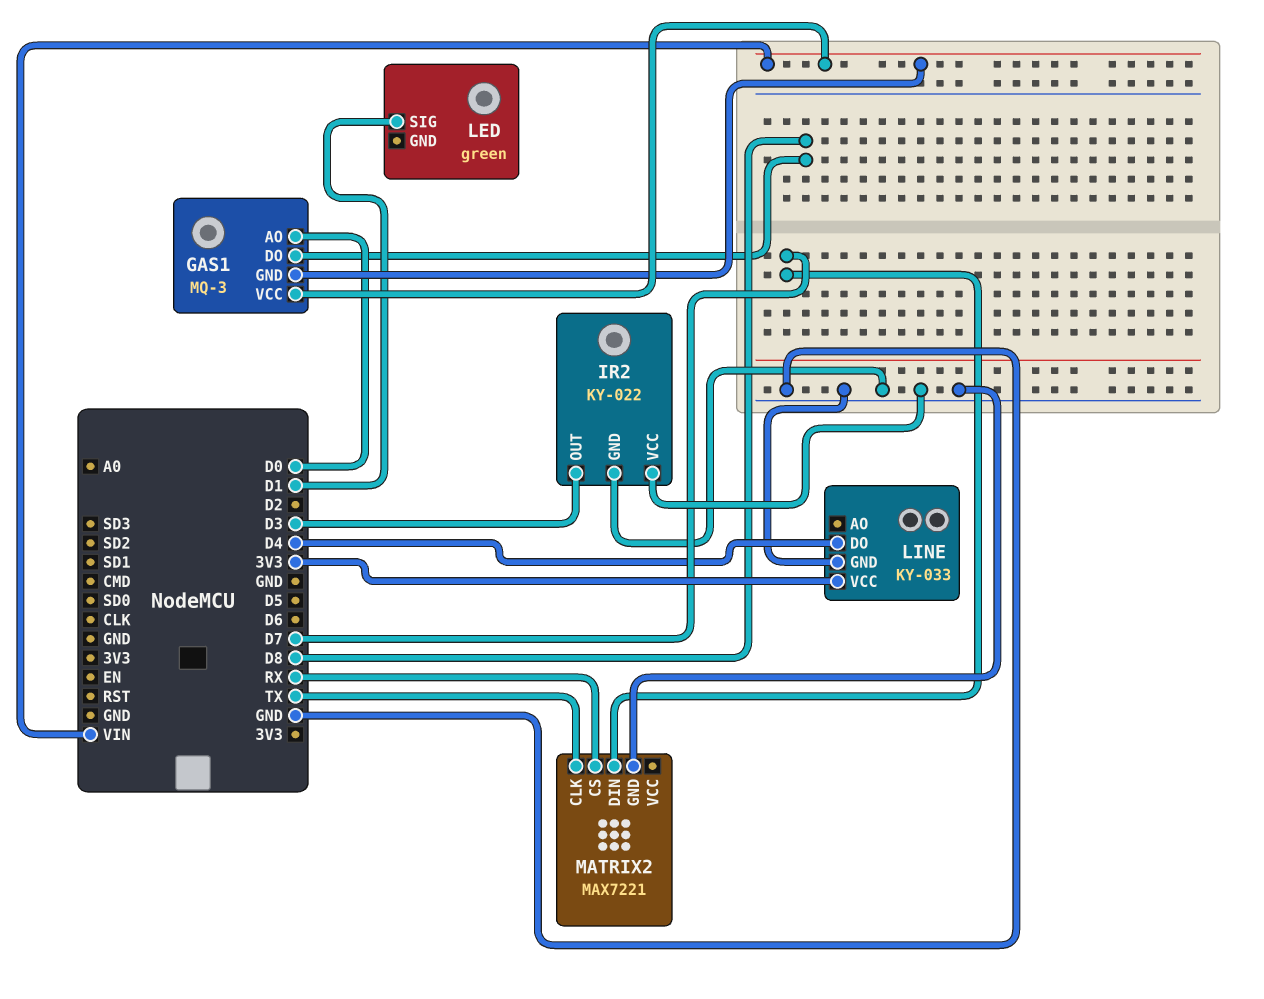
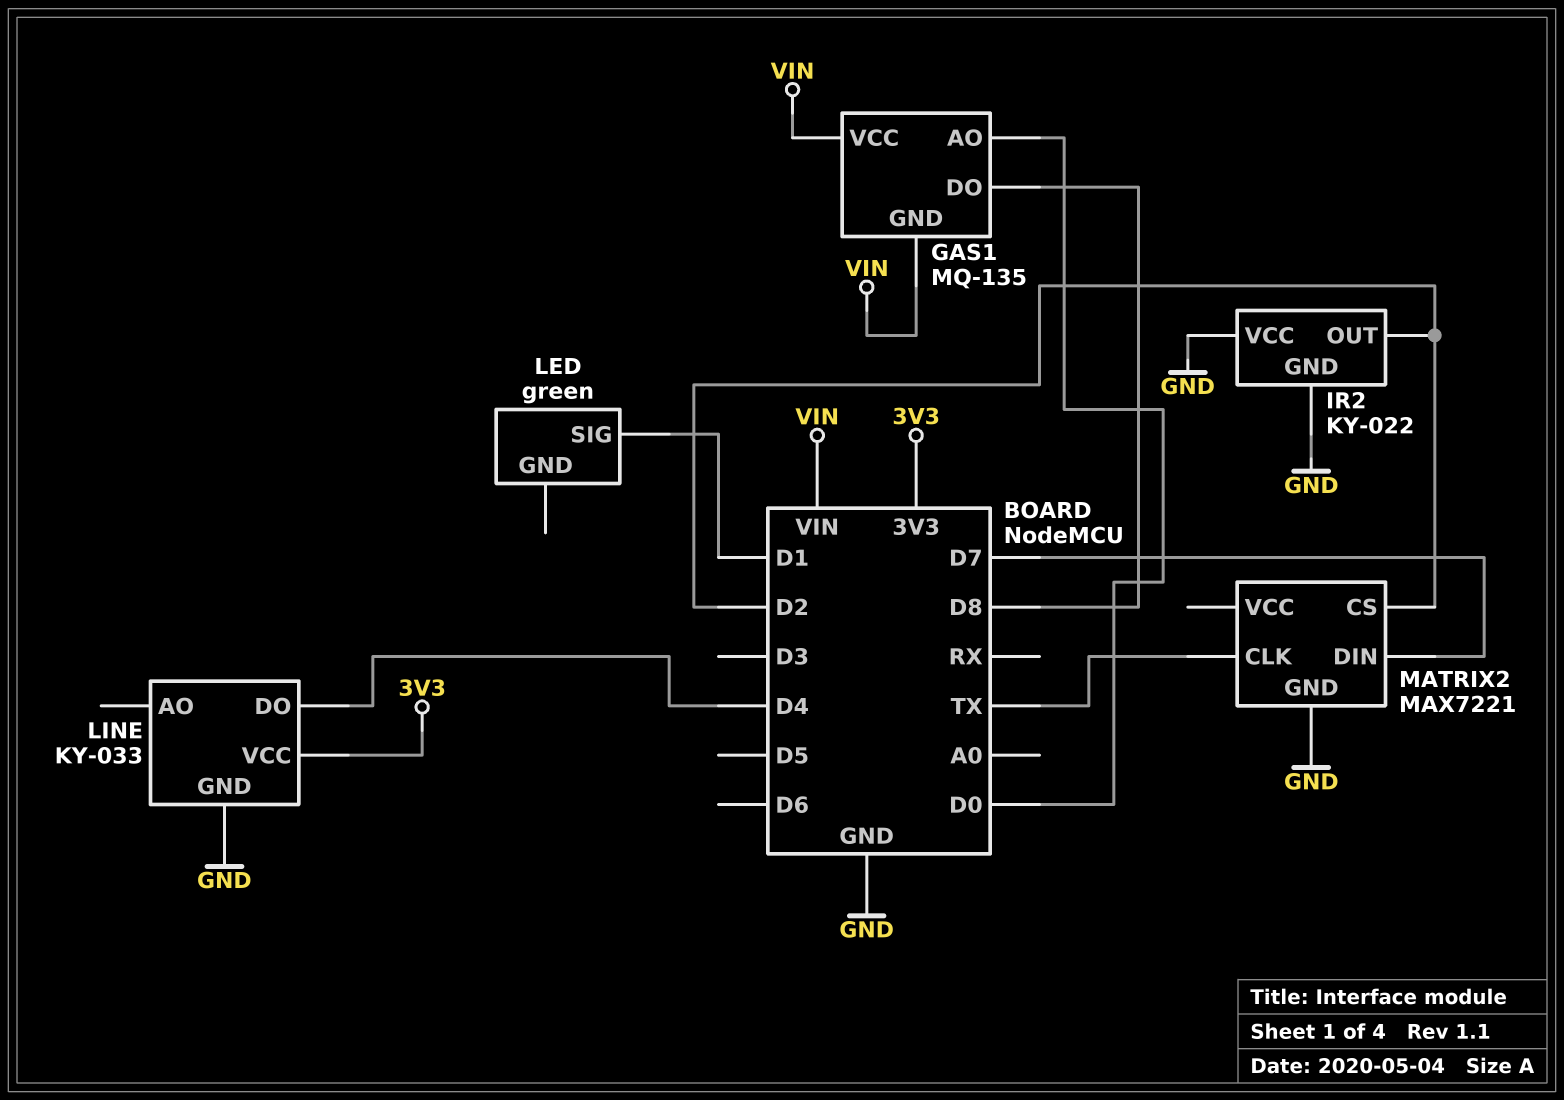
GAS1: MQ-3 -> MQ-135
IR2 pin OUT: D3 -> D2
MATRIX2 pin CS: RX -> D2

